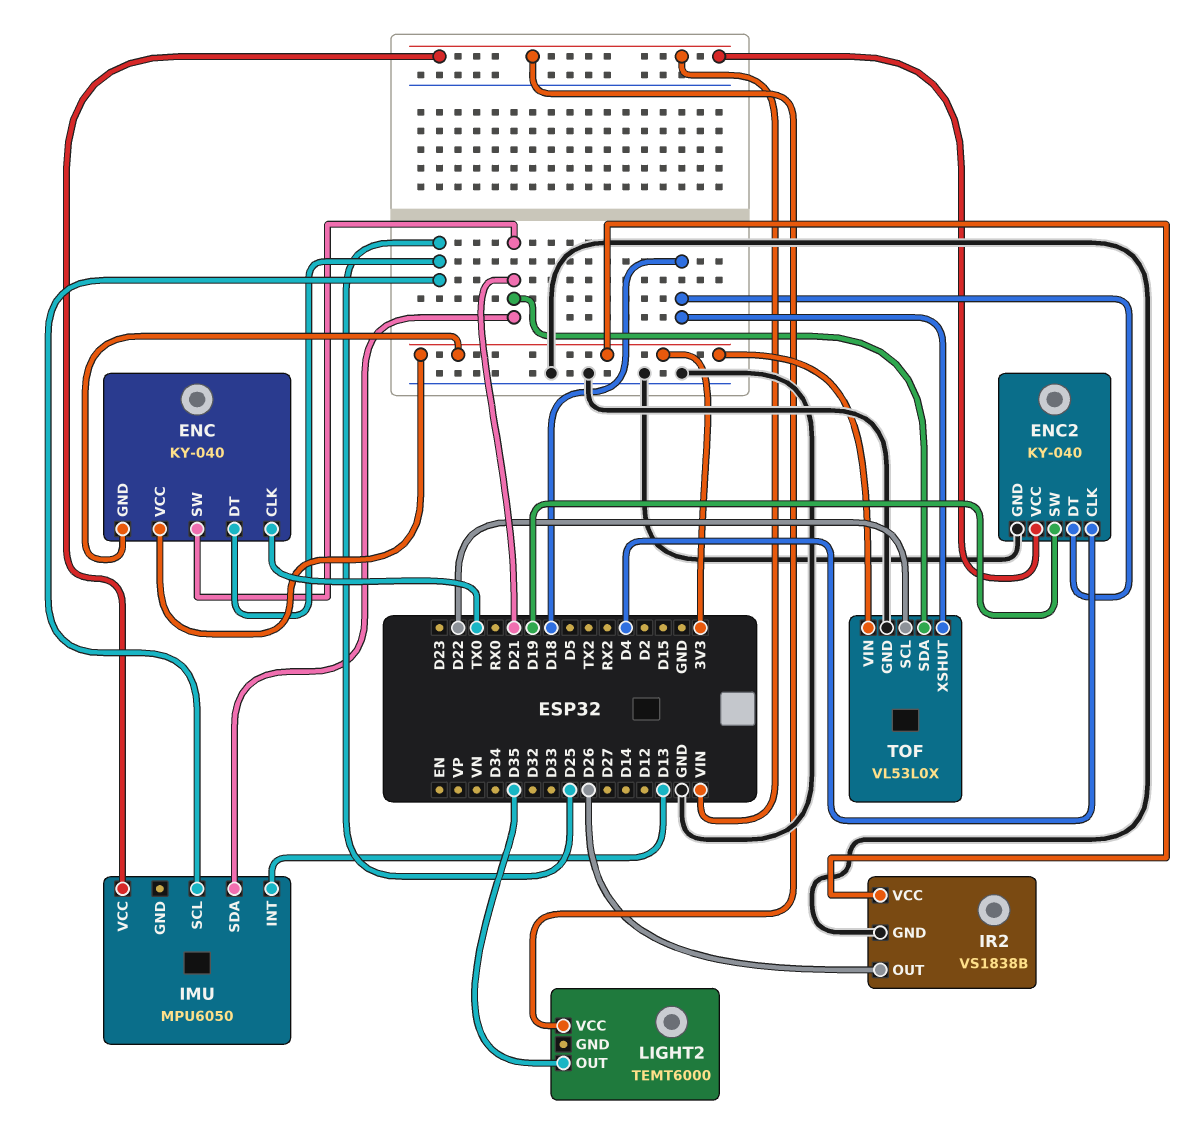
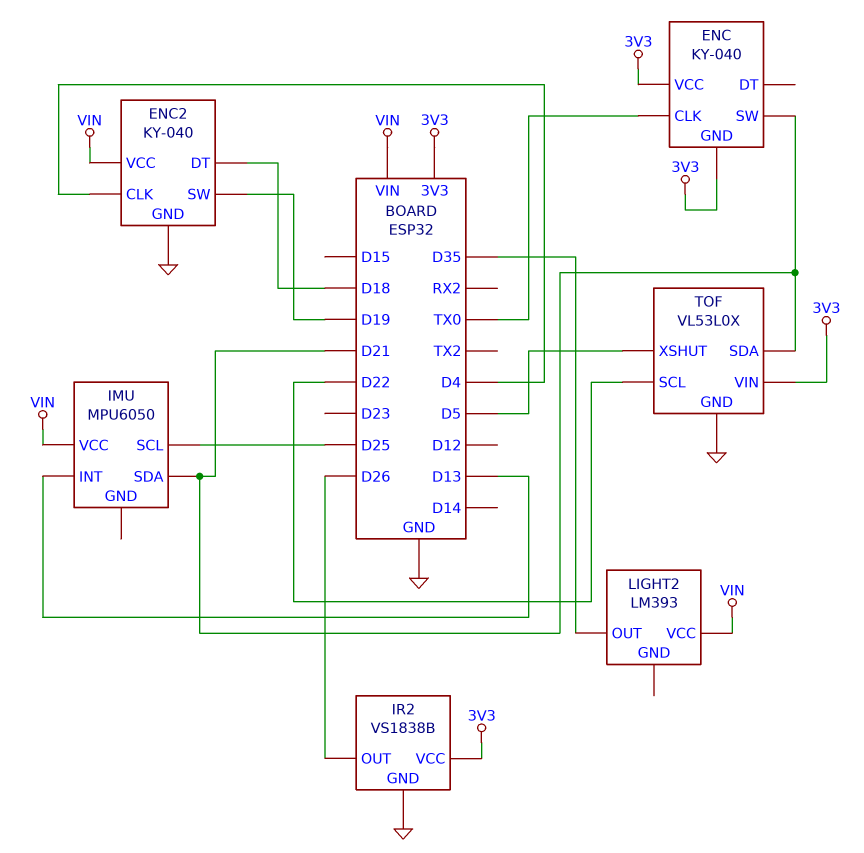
ENC pin DT: D25 -> none
LIGHT2: TEMT6000 -> LM393
TOF pin XSHUT: D18 -> D5

